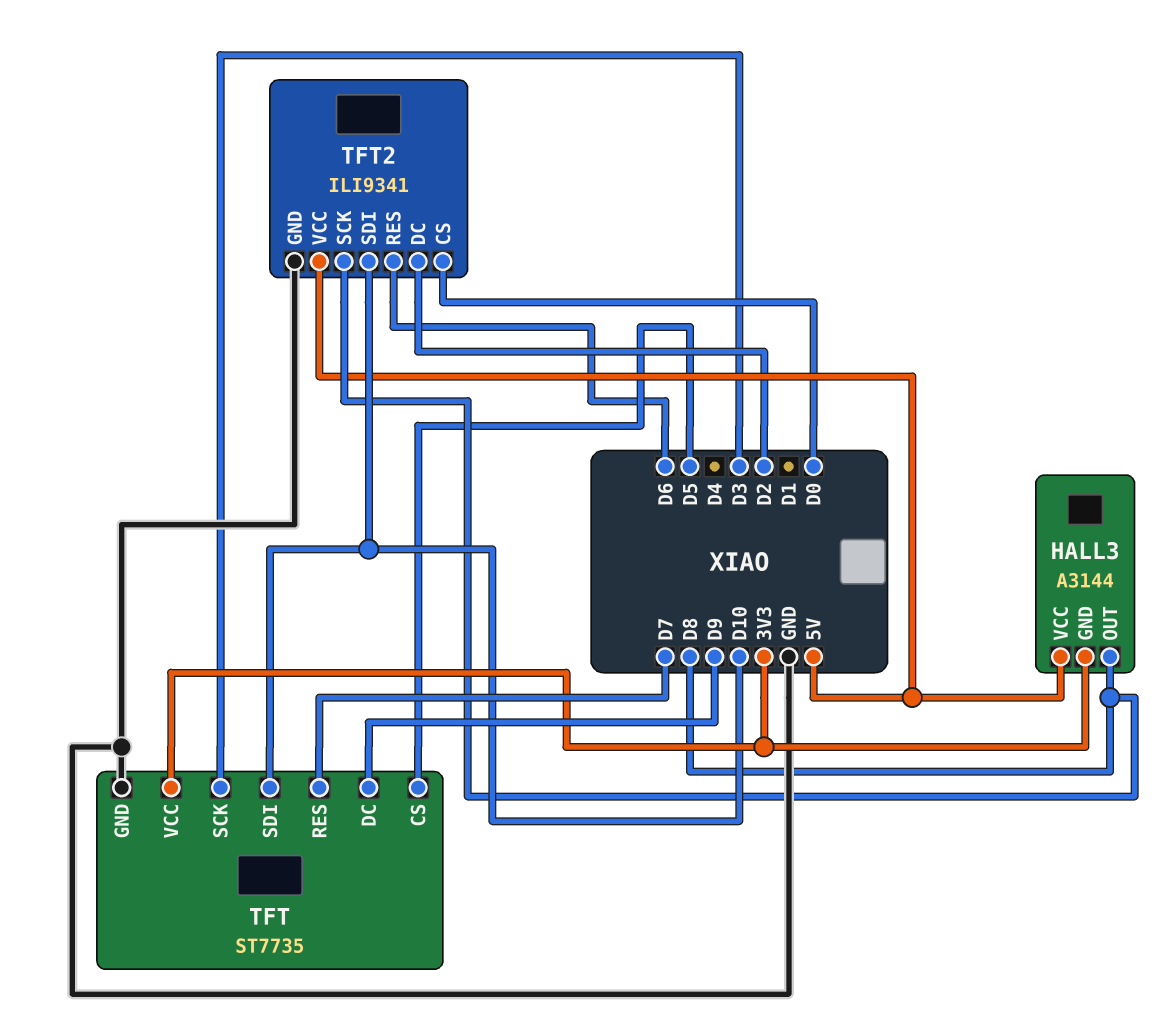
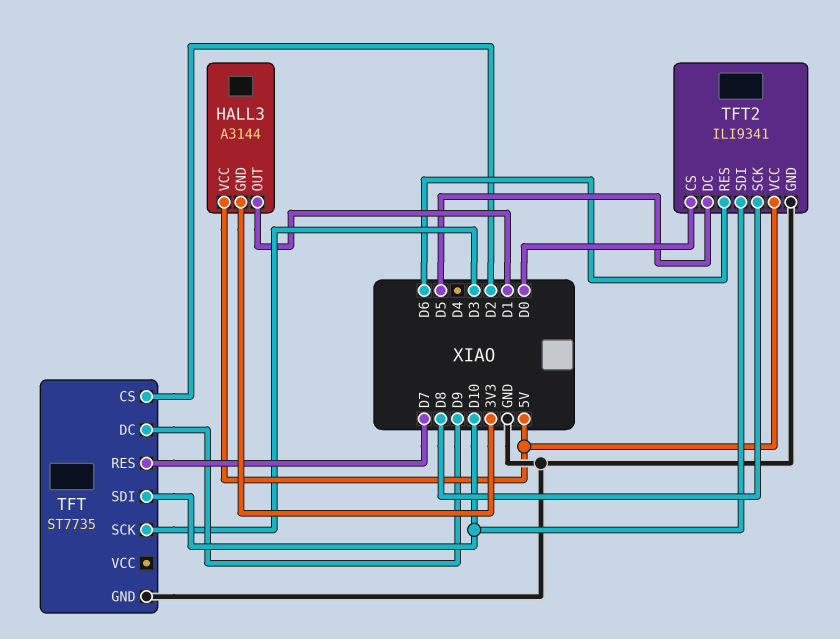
HALL3 pin OUT: D8 -> D1
TFT pin CS: D5 -> D2
TFT pin VCC: 3V3 -> none
TFT2 pin DC: D2 -> D5

